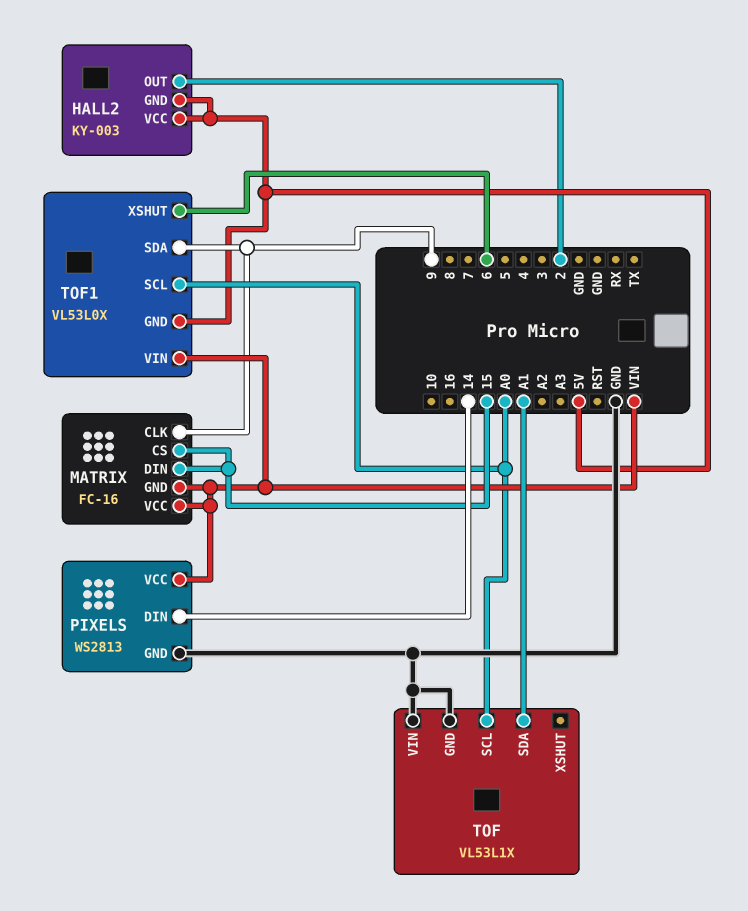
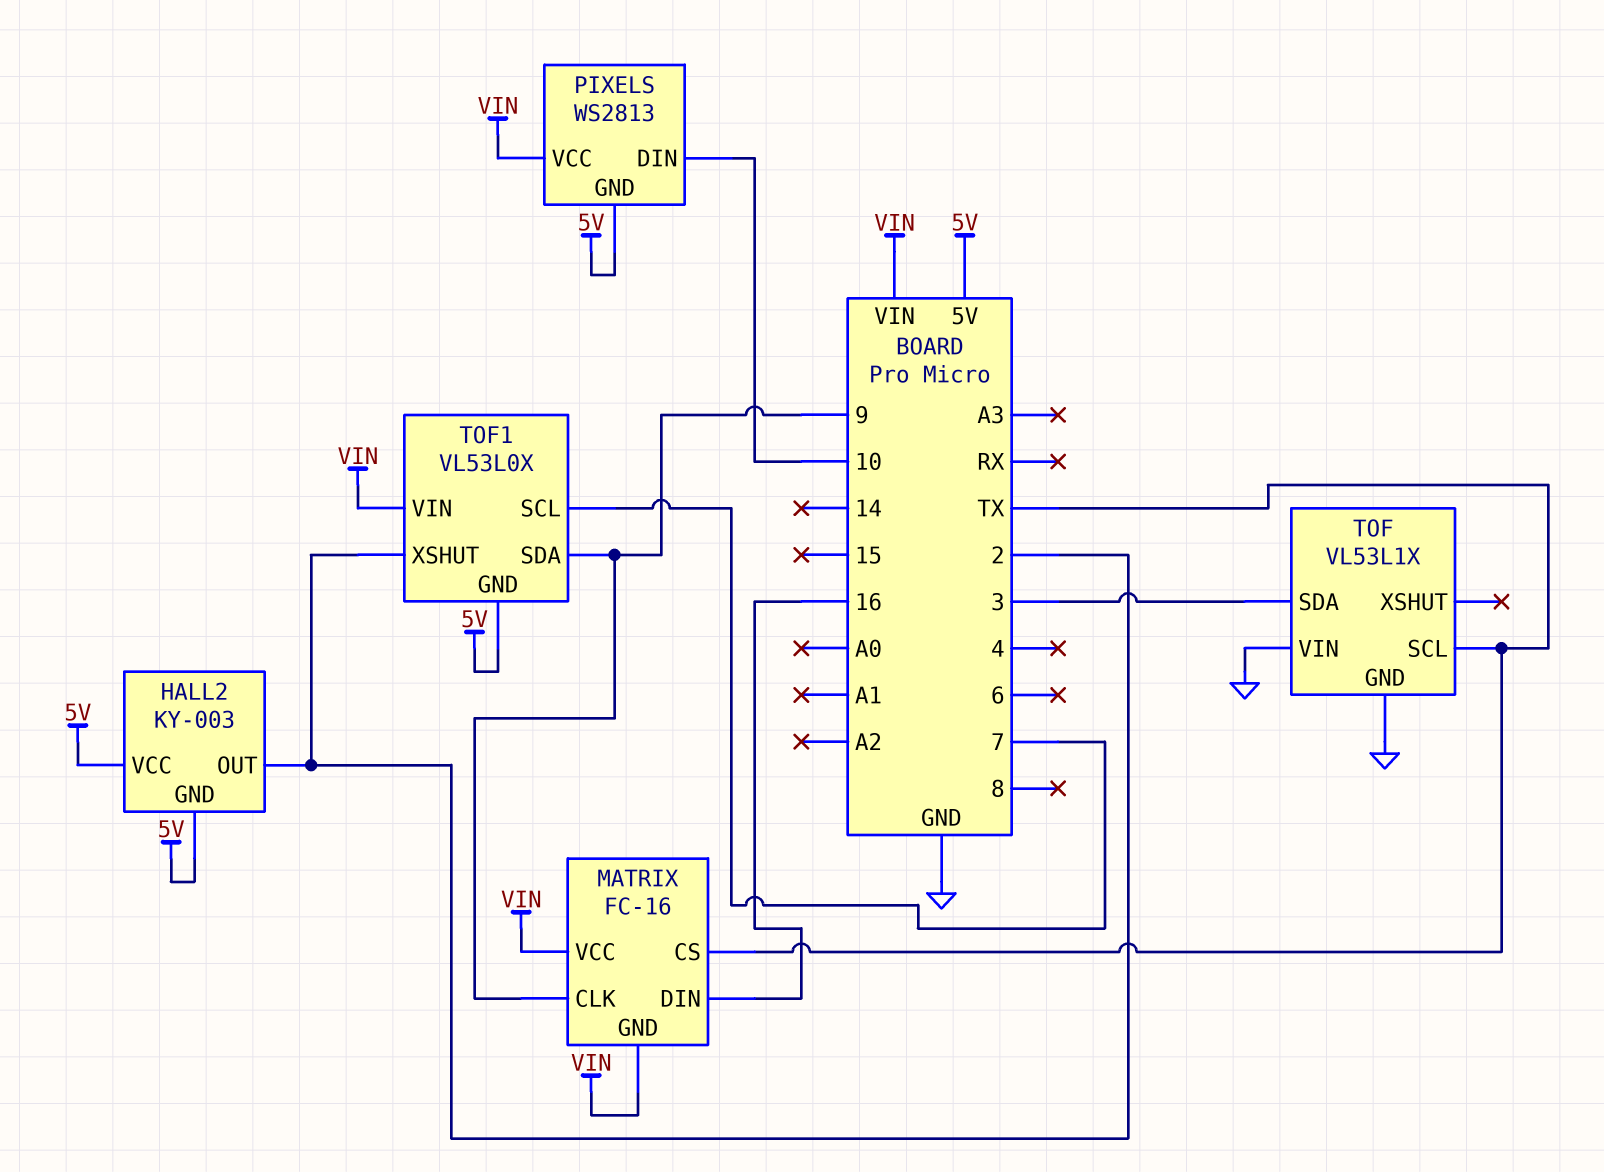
MATRIX pin CS: 15 -> TX
MATRIX pin DIN: 15 -> 16
PIXELS pin DIN: 14 -> 10
PIXELS pin GND: GND -> 5V
TOF pin SCL: A0 -> TX
TOF pin SDA: A1 -> 3
TOF1 pin SCL: A0 -> 7
TOF1 pin XSHUT: 6 -> 2

